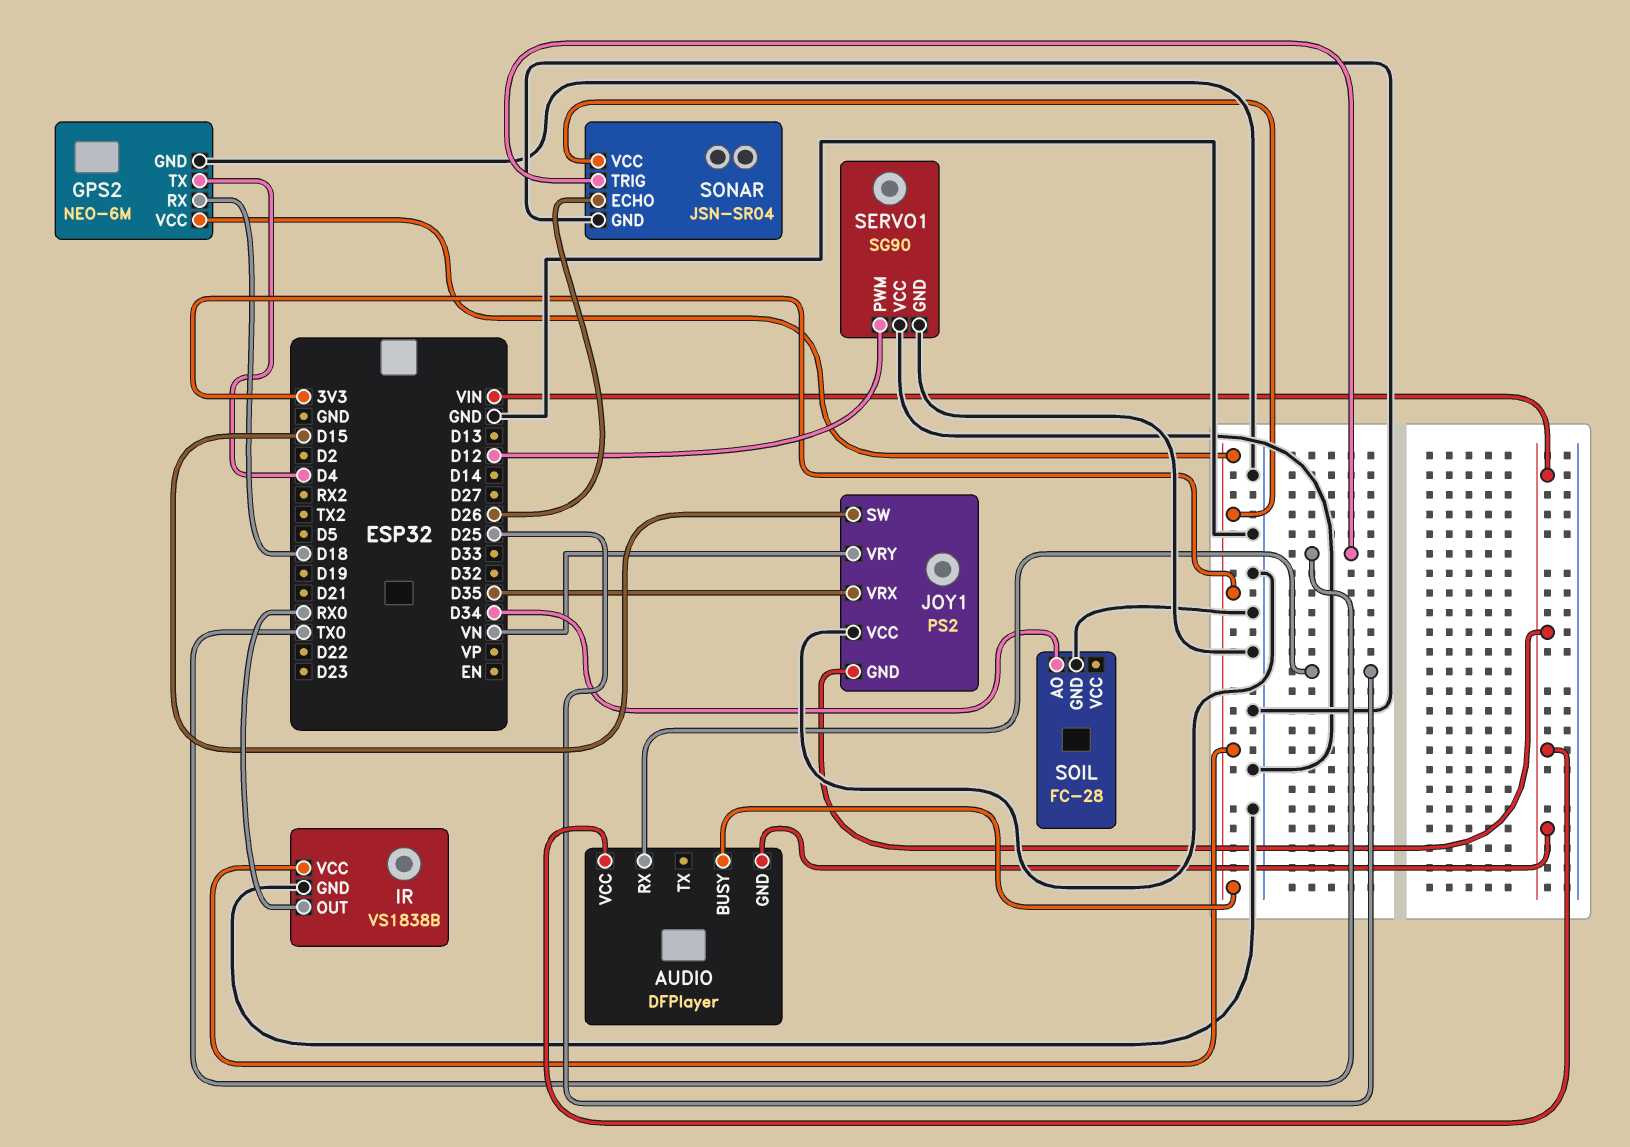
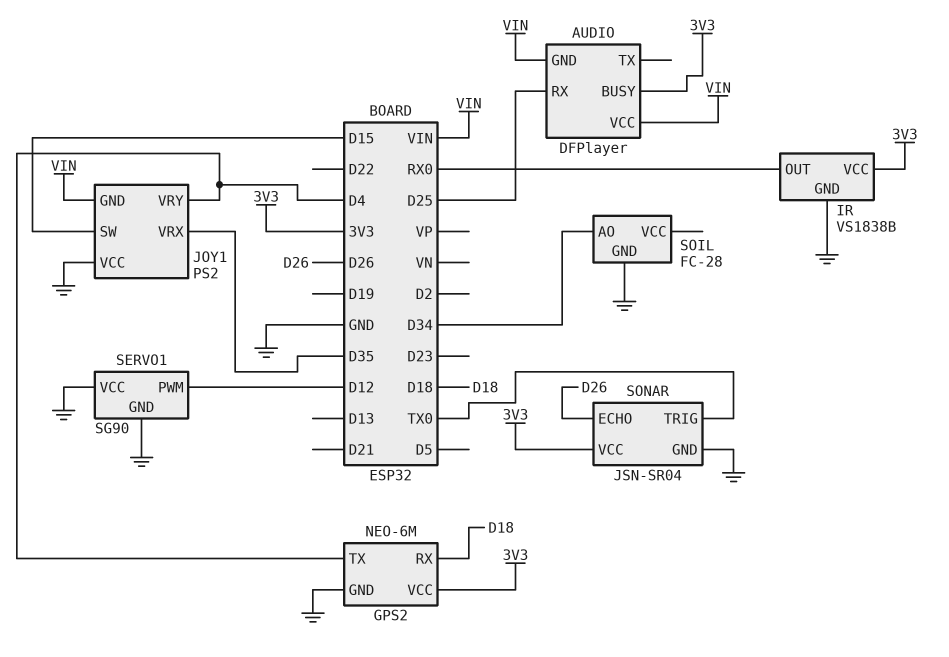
JOY1 pin VRY: VN -> D4

